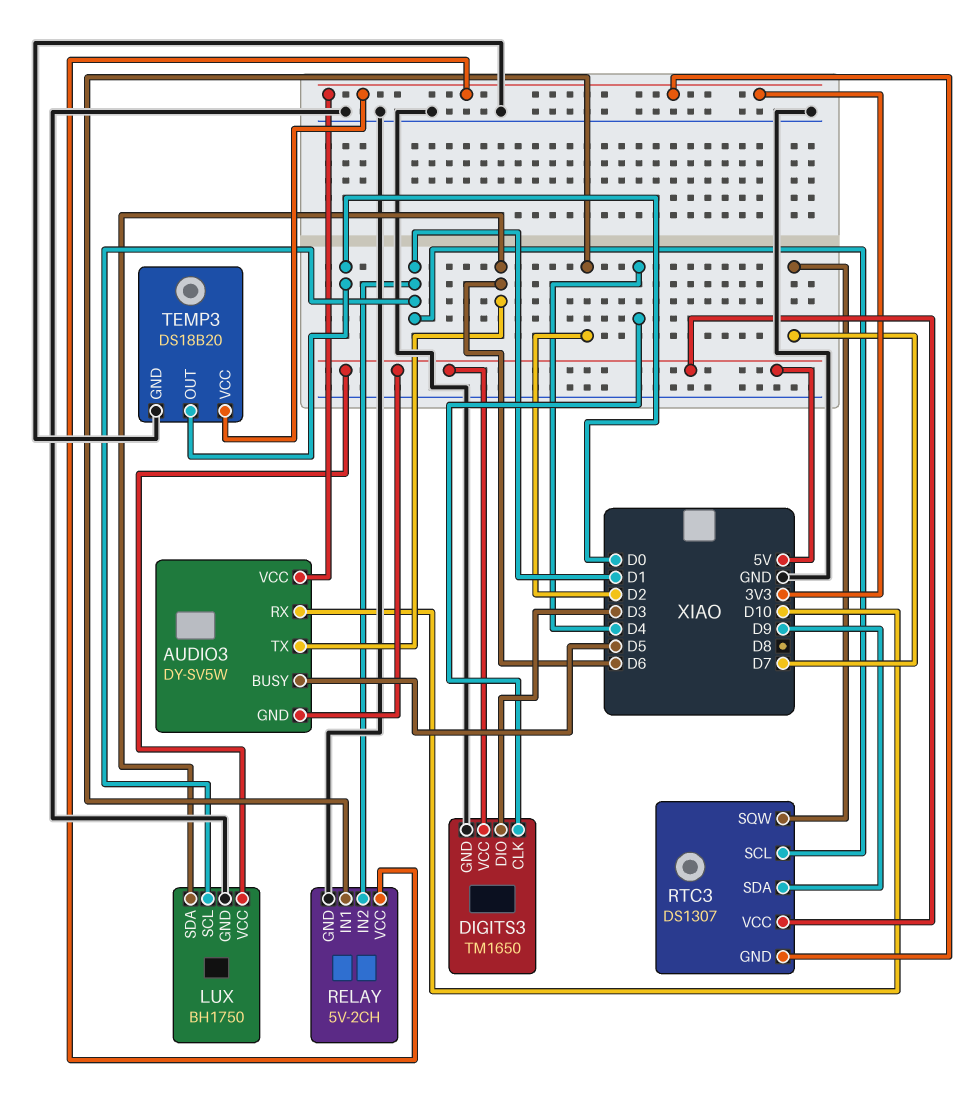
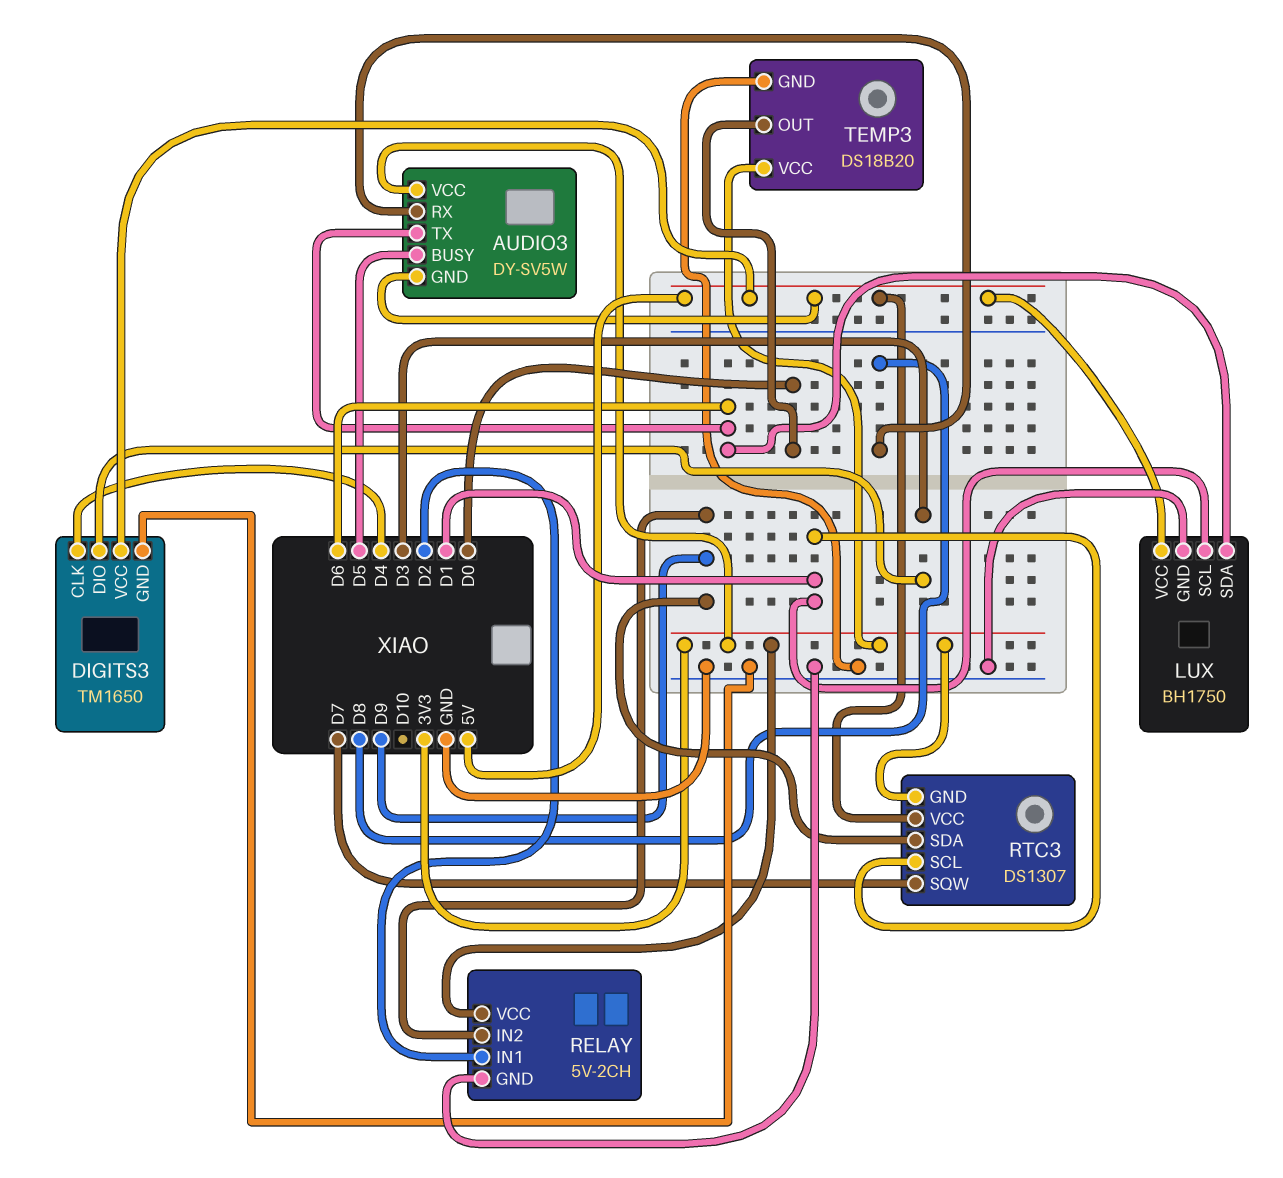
AUDIO3 pin RX: D10 -> D8
RELAY pin IN2: D1 -> D9

